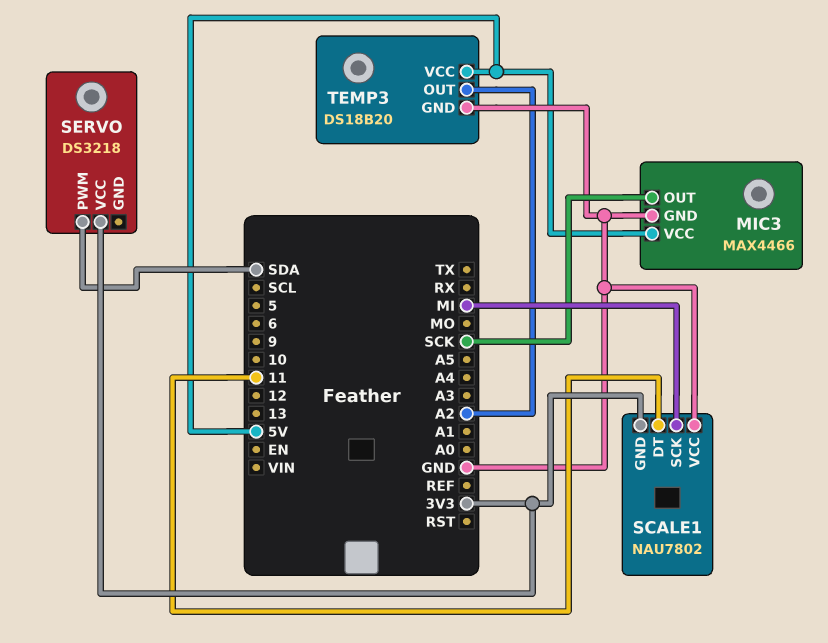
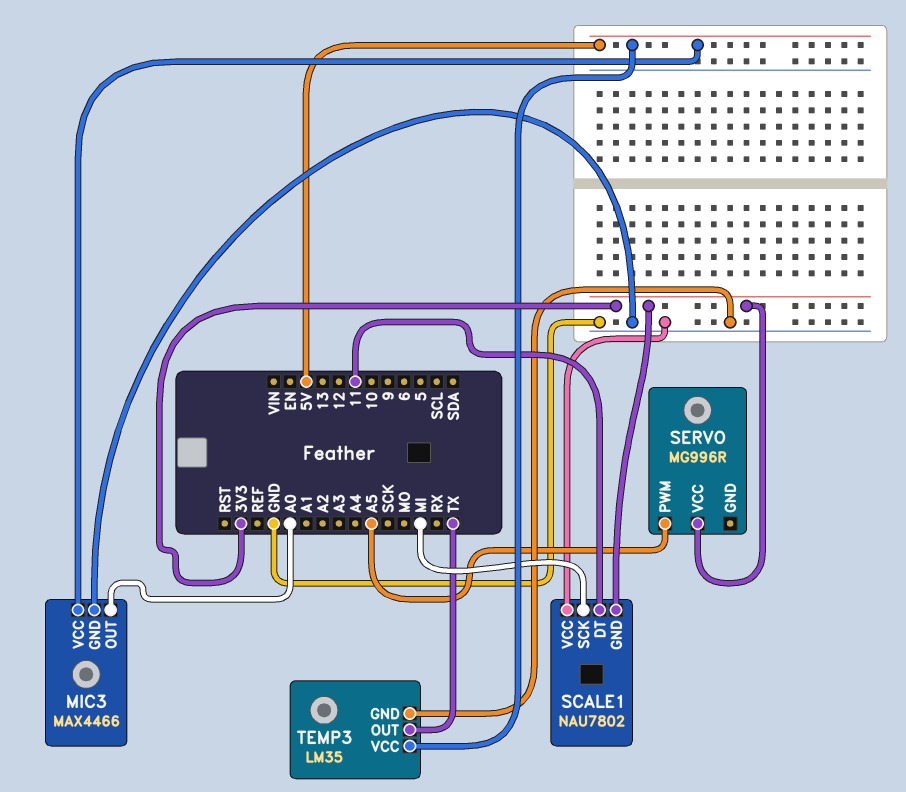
MIC3 pin OUT: SCK -> A0
SERVO: DS3218 -> MG996R
SERVO pin PWM: SDA -> A5
TEMP3: DS18B20 -> LM35
TEMP3 pin OUT: A2 -> TX

